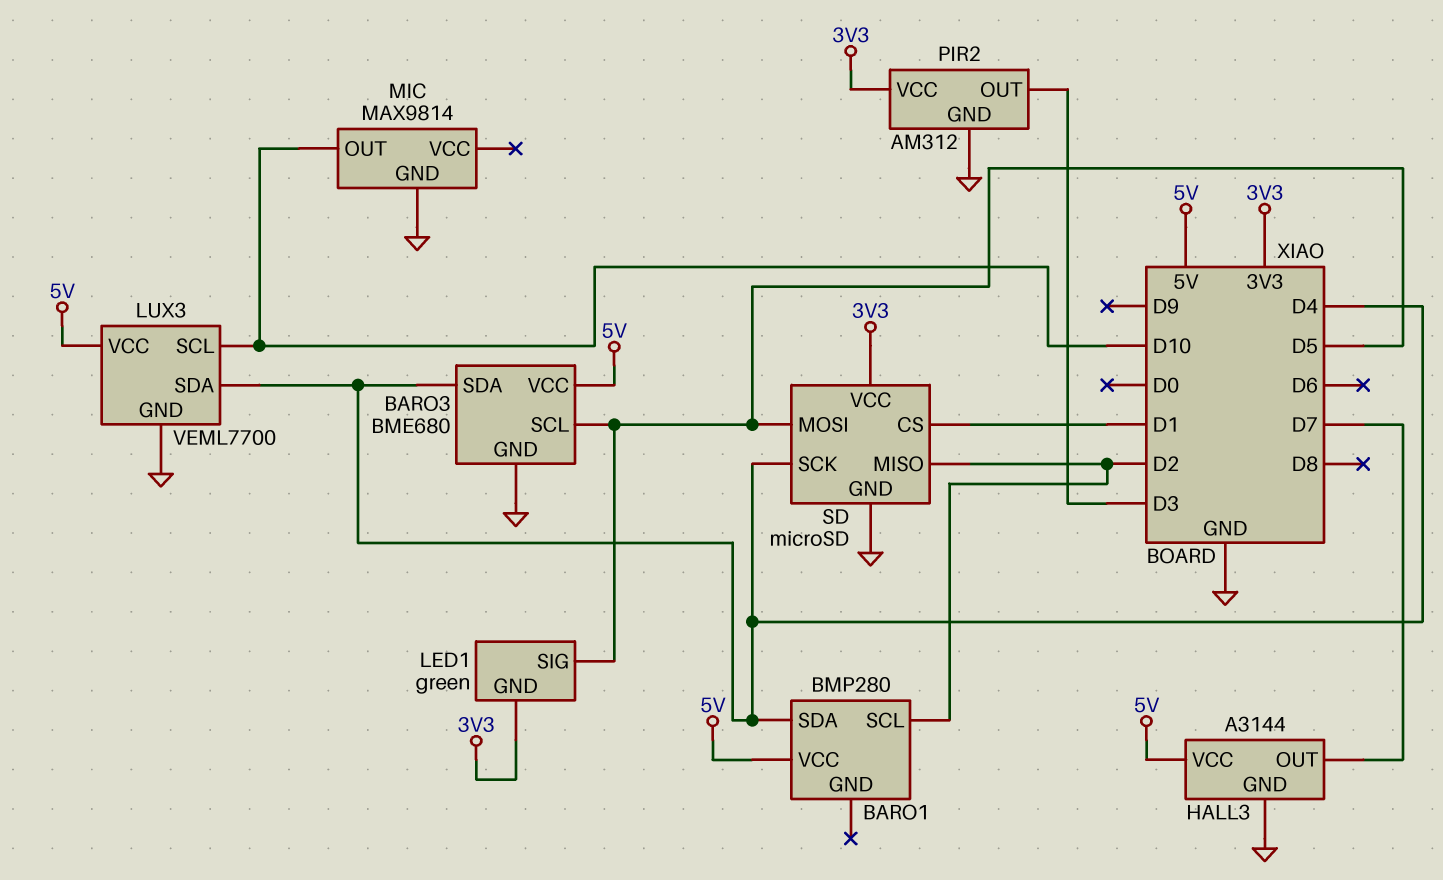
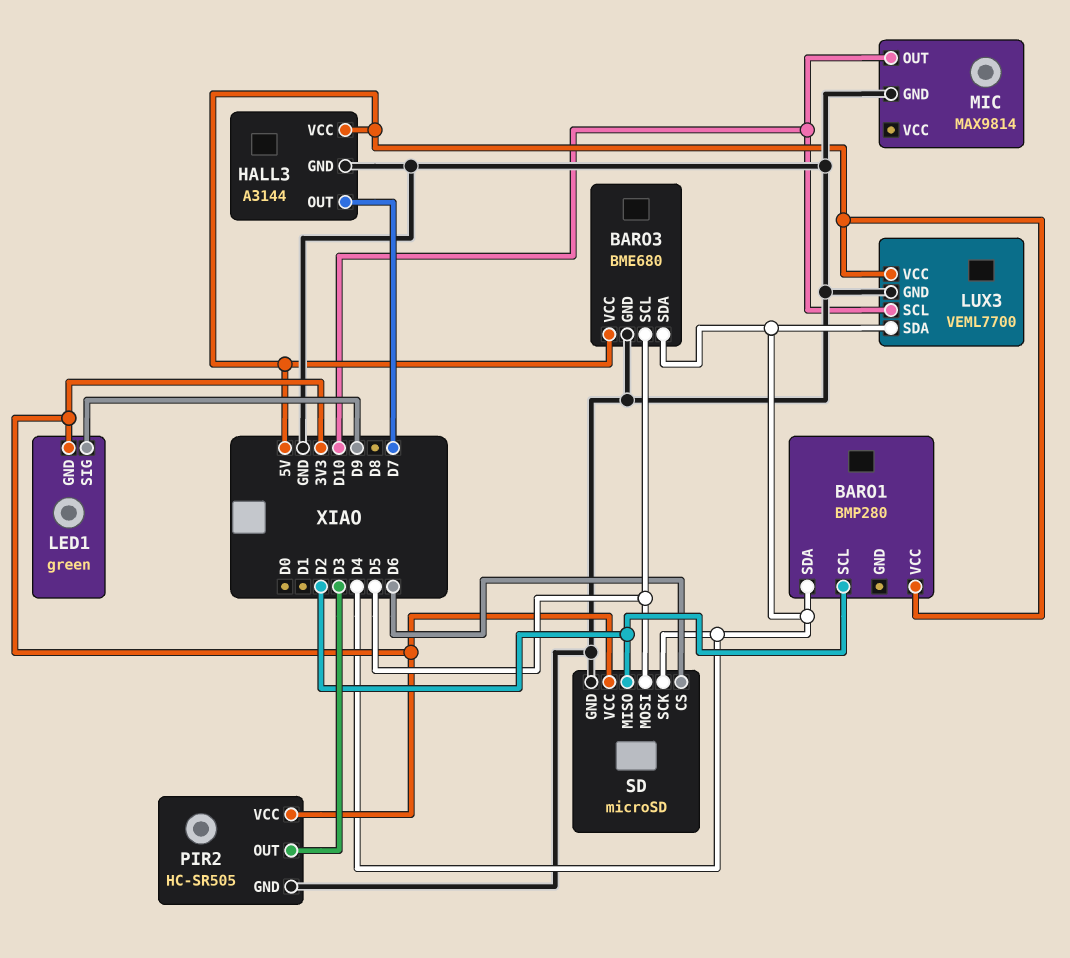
LED1 pin SIG: D5 -> D9
PIR2: AM312 -> HC-SR505
SD pin CS: D1 -> D6

